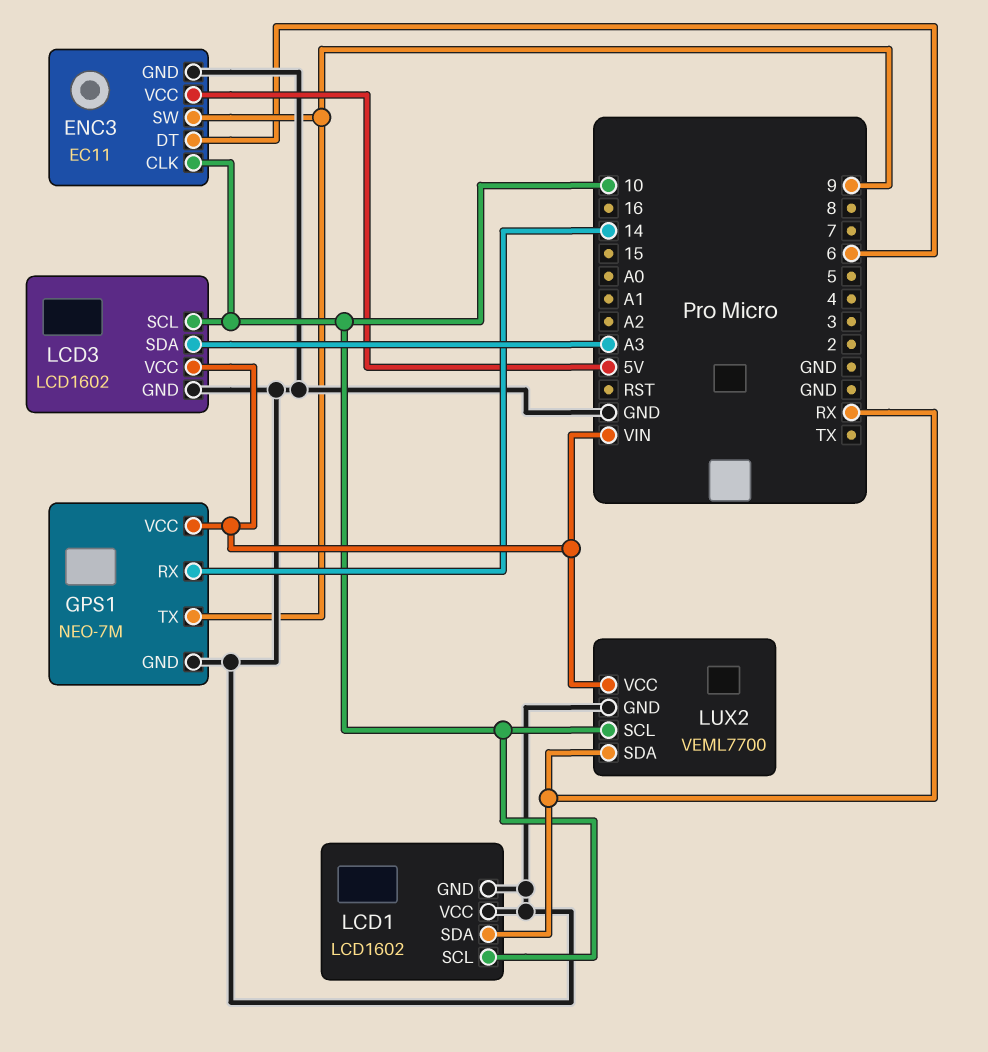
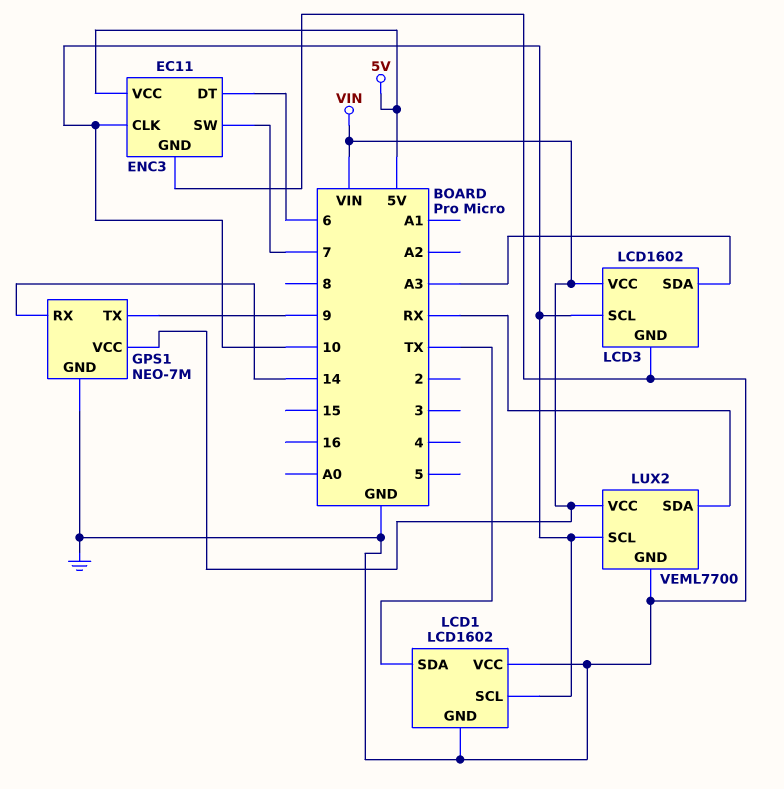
ENC3 pin SW: 9 -> 7
LCD1 pin SDA: RX -> TX

